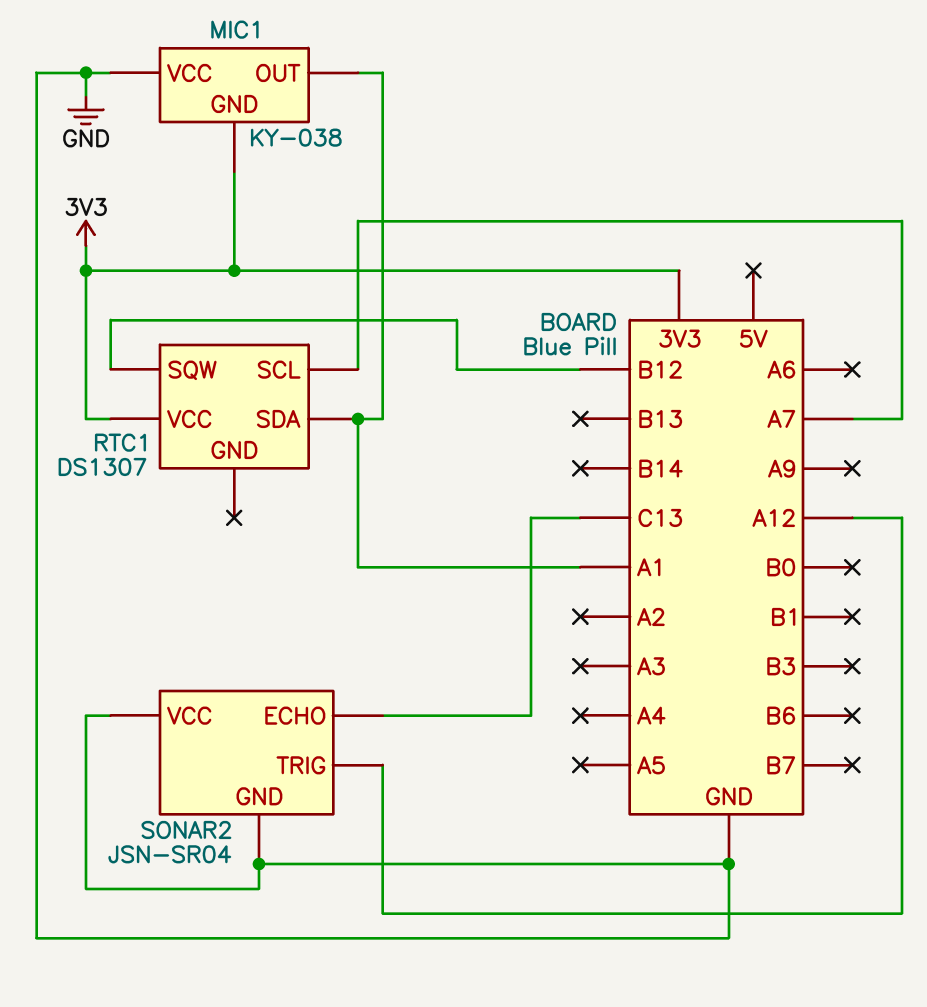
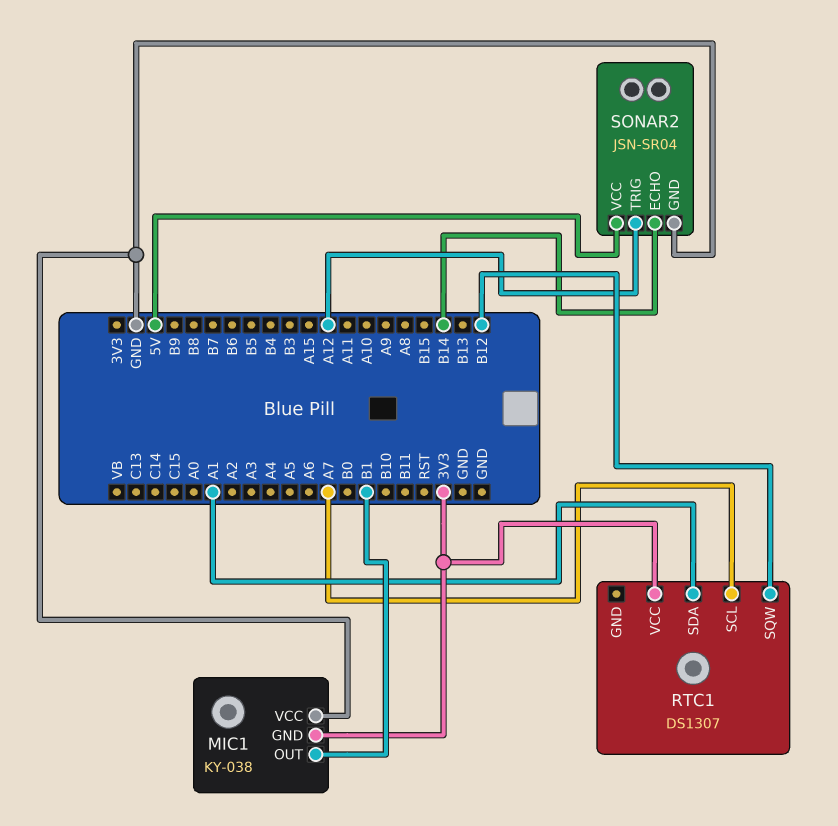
MIC1 pin OUT: A1 -> B1
SONAR2 pin ECHO: C13 -> B14
SONAR2 pin VCC: GND -> 5V

